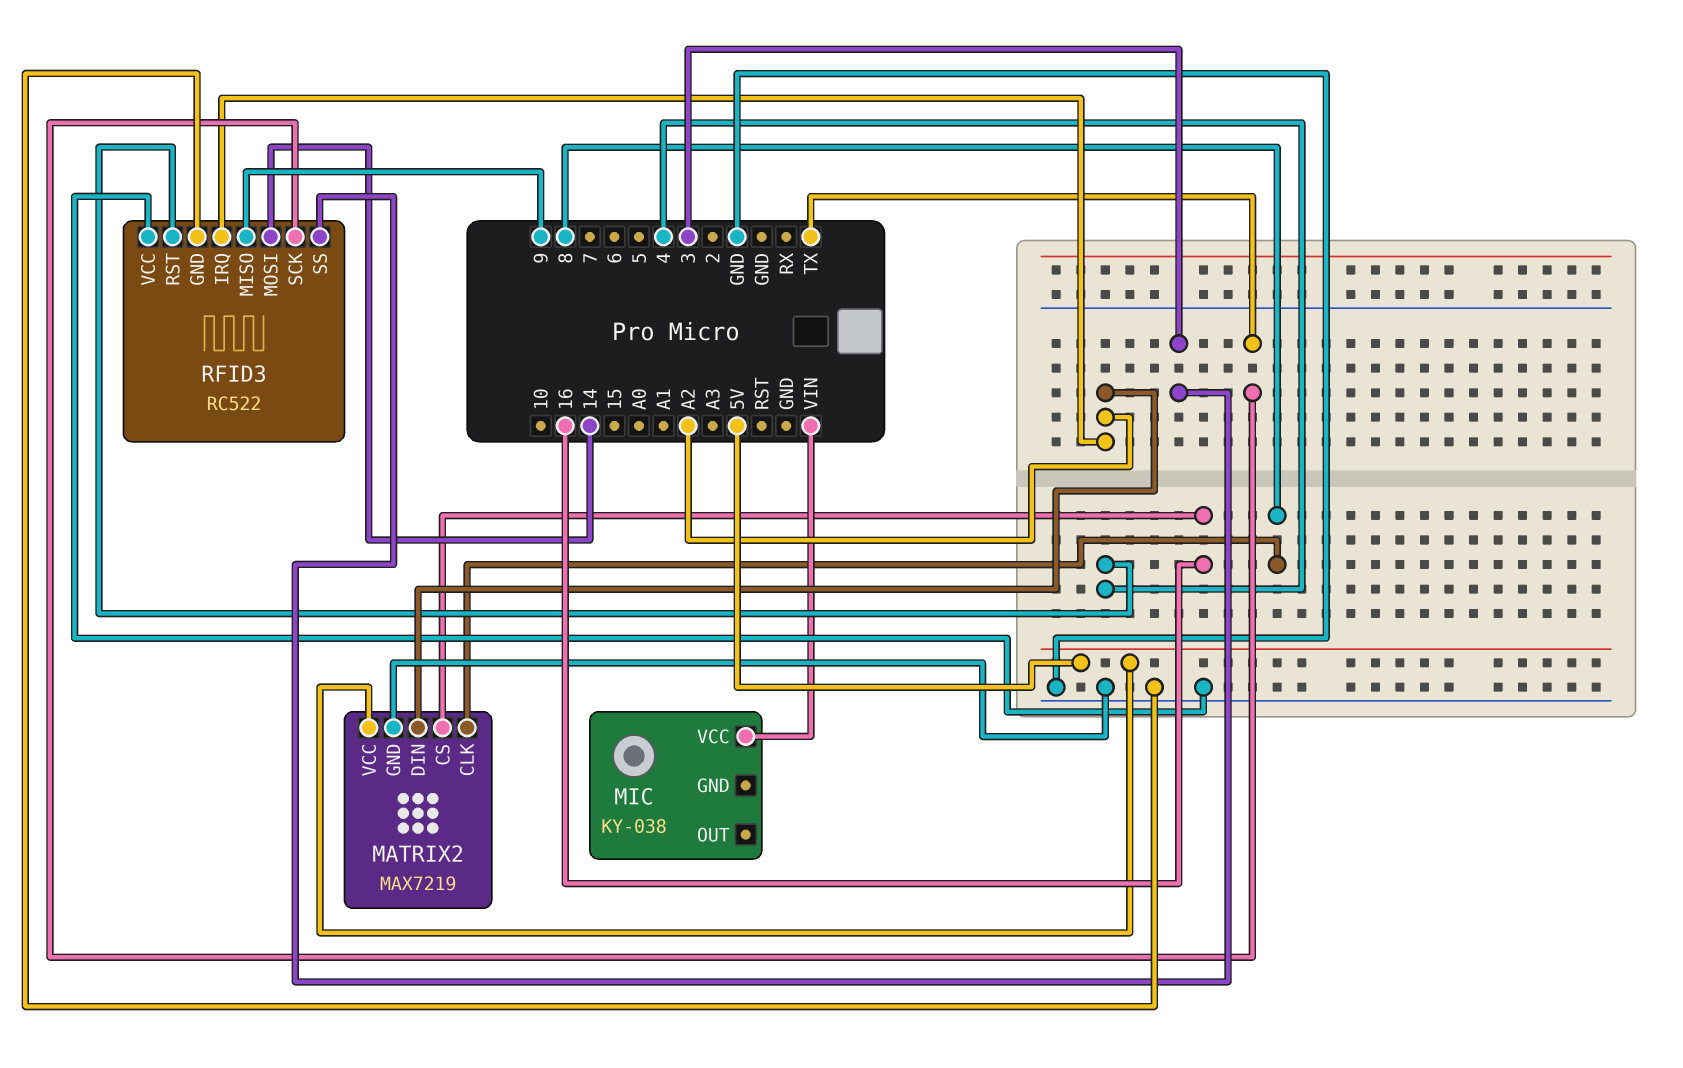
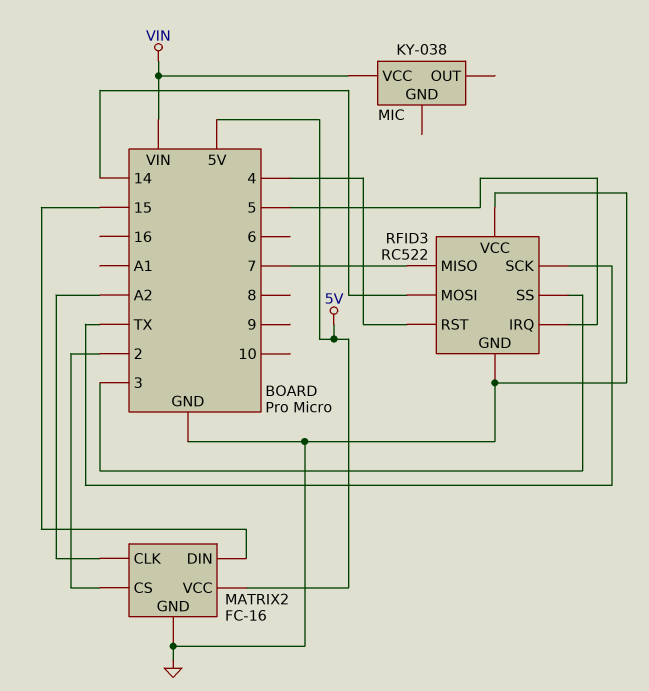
MATRIX2: MAX7219 -> FC-16
MATRIX2 pin CLK: 8 -> A2
MATRIX2 pin CS: 16 -> 2
MATRIX2 pin DIN: A2 -> 15
RFID3 pin IRQ: A2 -> 5
RFID3 pin MISO: 9 -> 7

